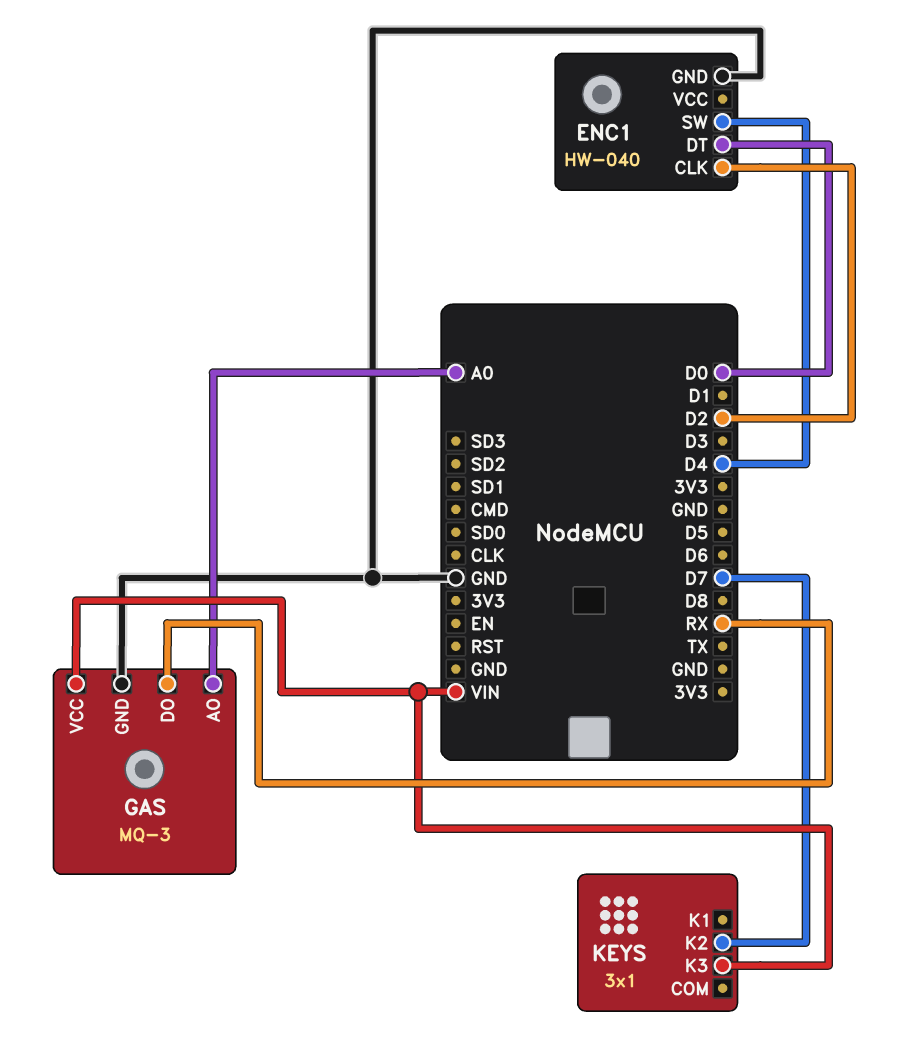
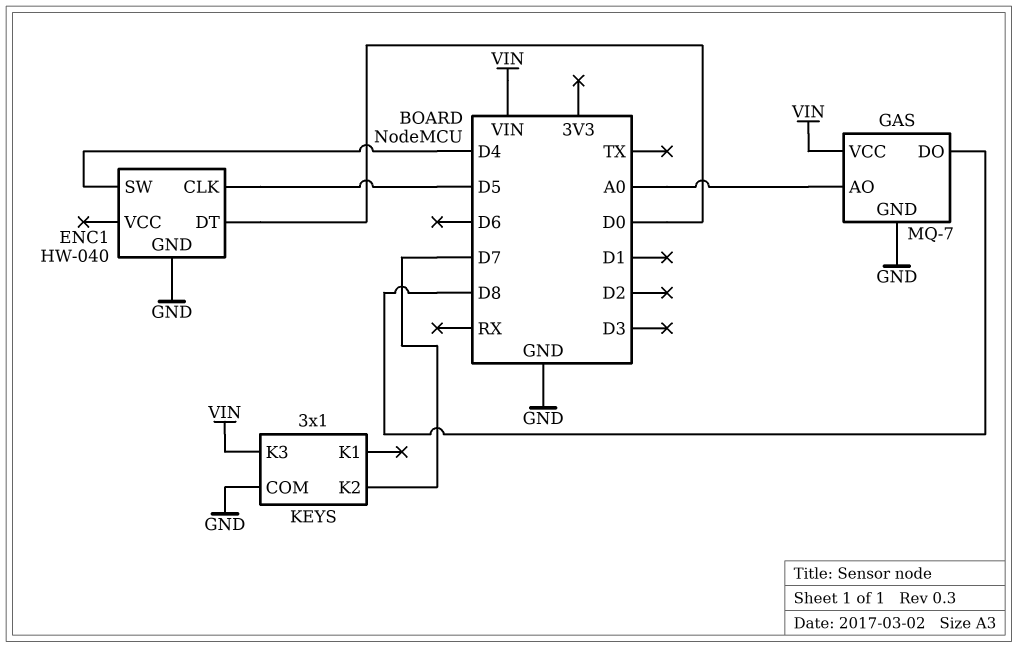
ENC1 pin CLK: D2 -> D5
GAS: MQ-3 -> MQ-7
GAS pin DO: RX -> D8
KEYS pin COM: none -> GND

